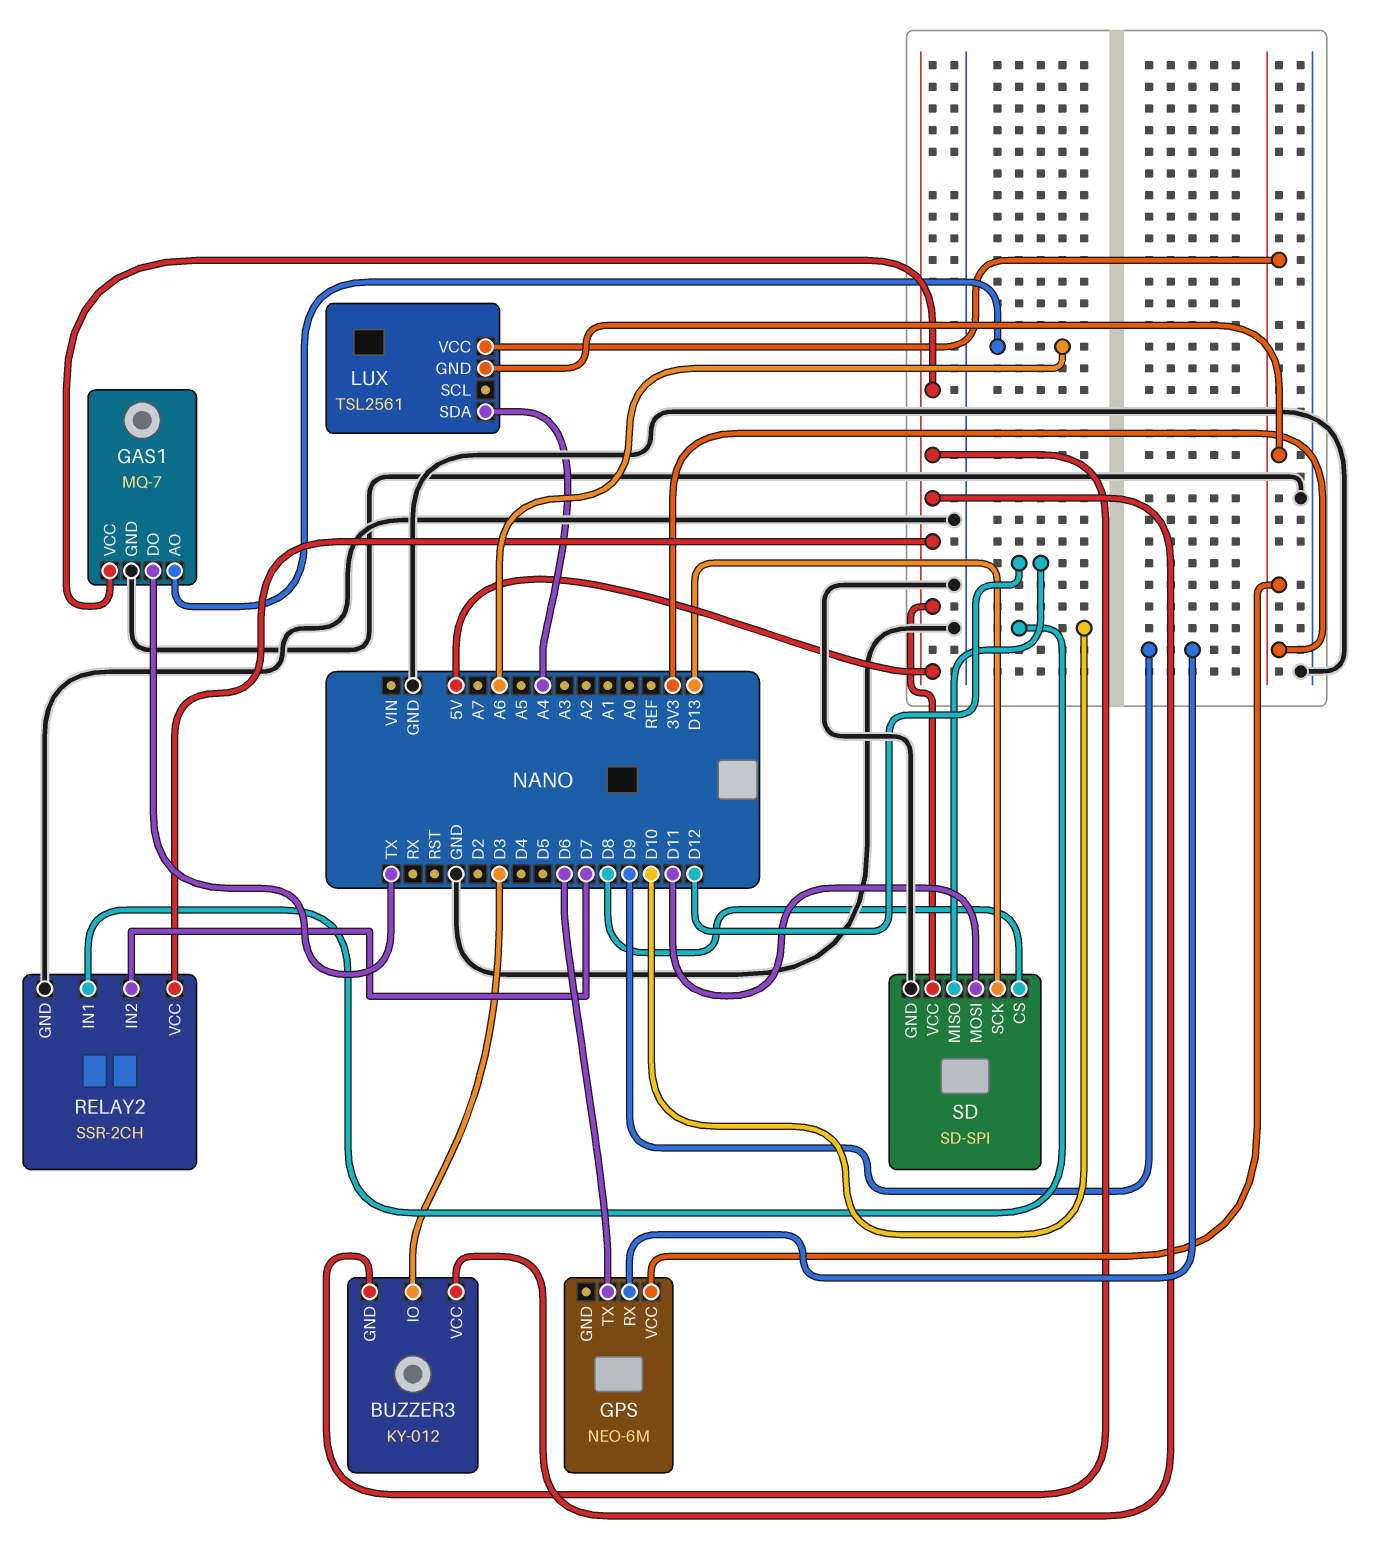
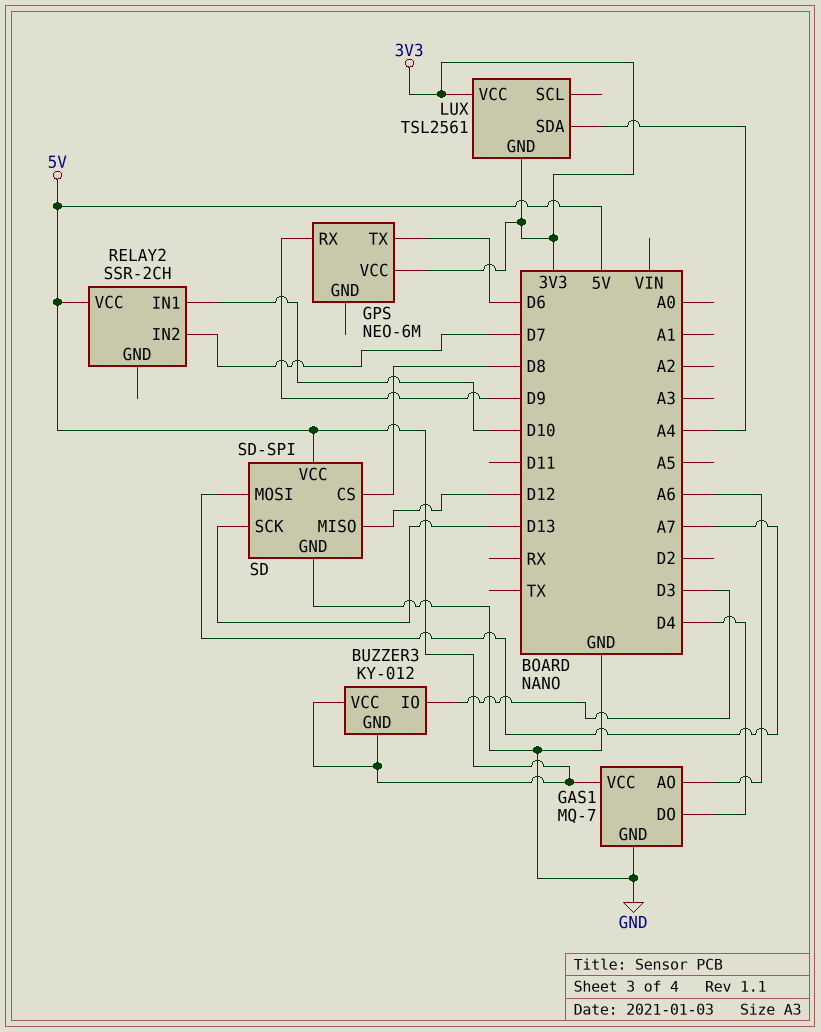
GAS1 pin DO: TX -> D4
RELAY2 pin GND: GND -> none
SD pin MOSI: D11 -> A7

